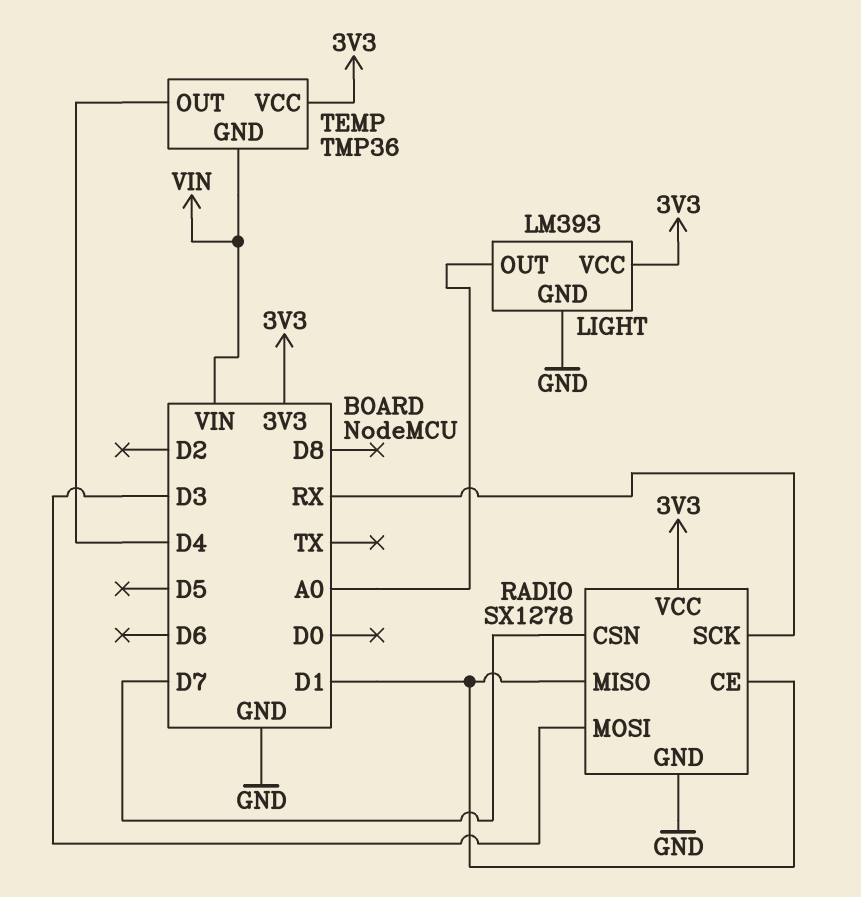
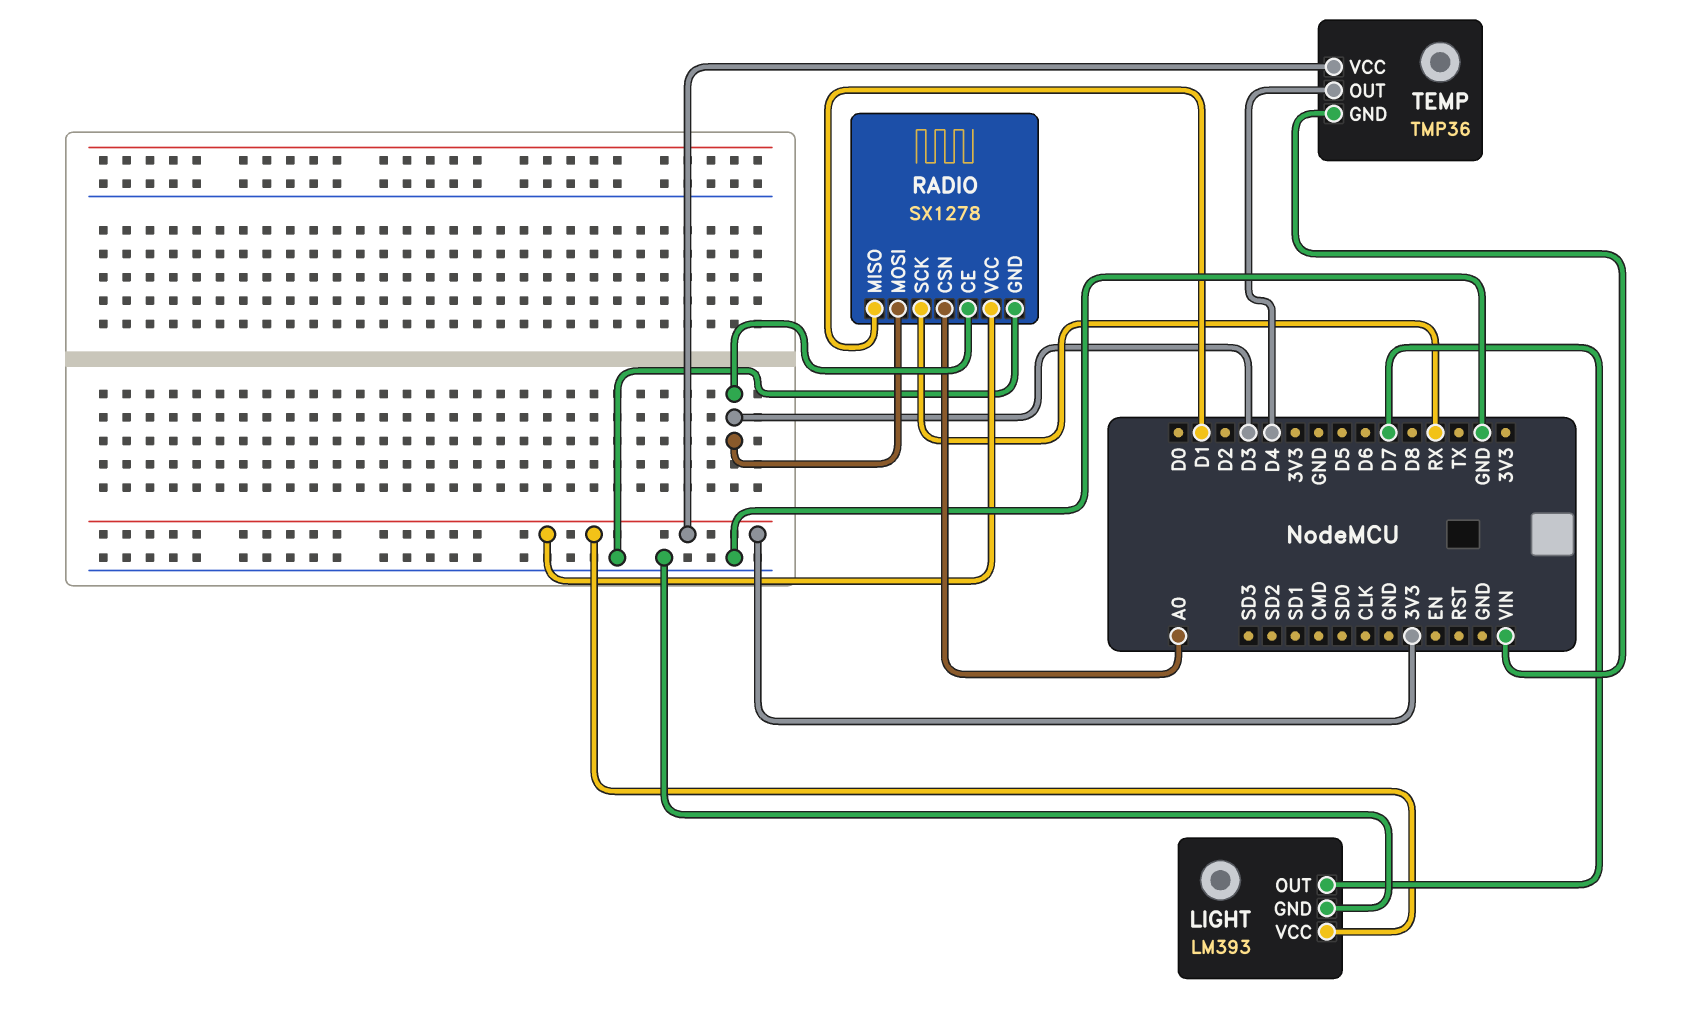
LIGHT pin OUT: A0 -> D7
RADIO pin CE: D1 -> D3
RADIO pin CSN: D7 -> A0

